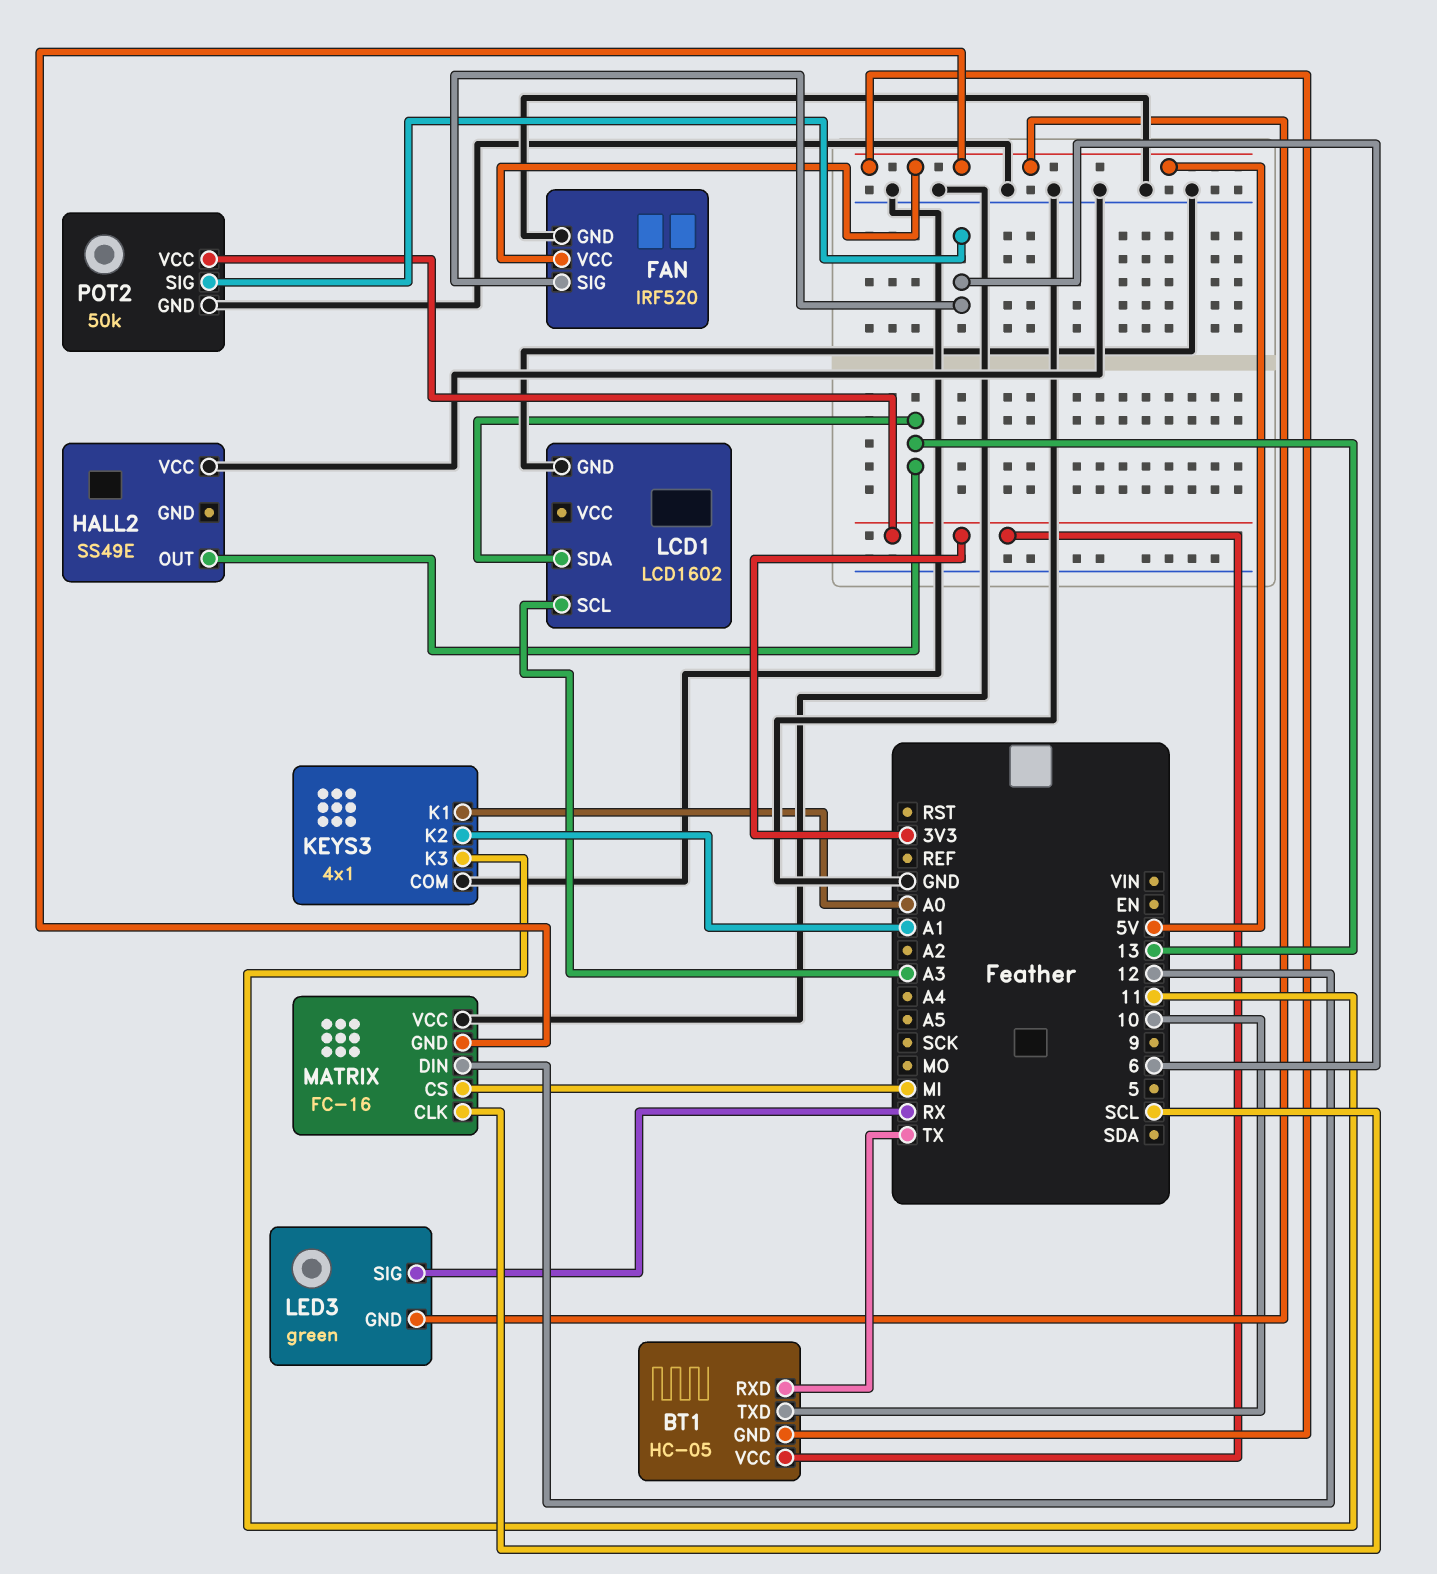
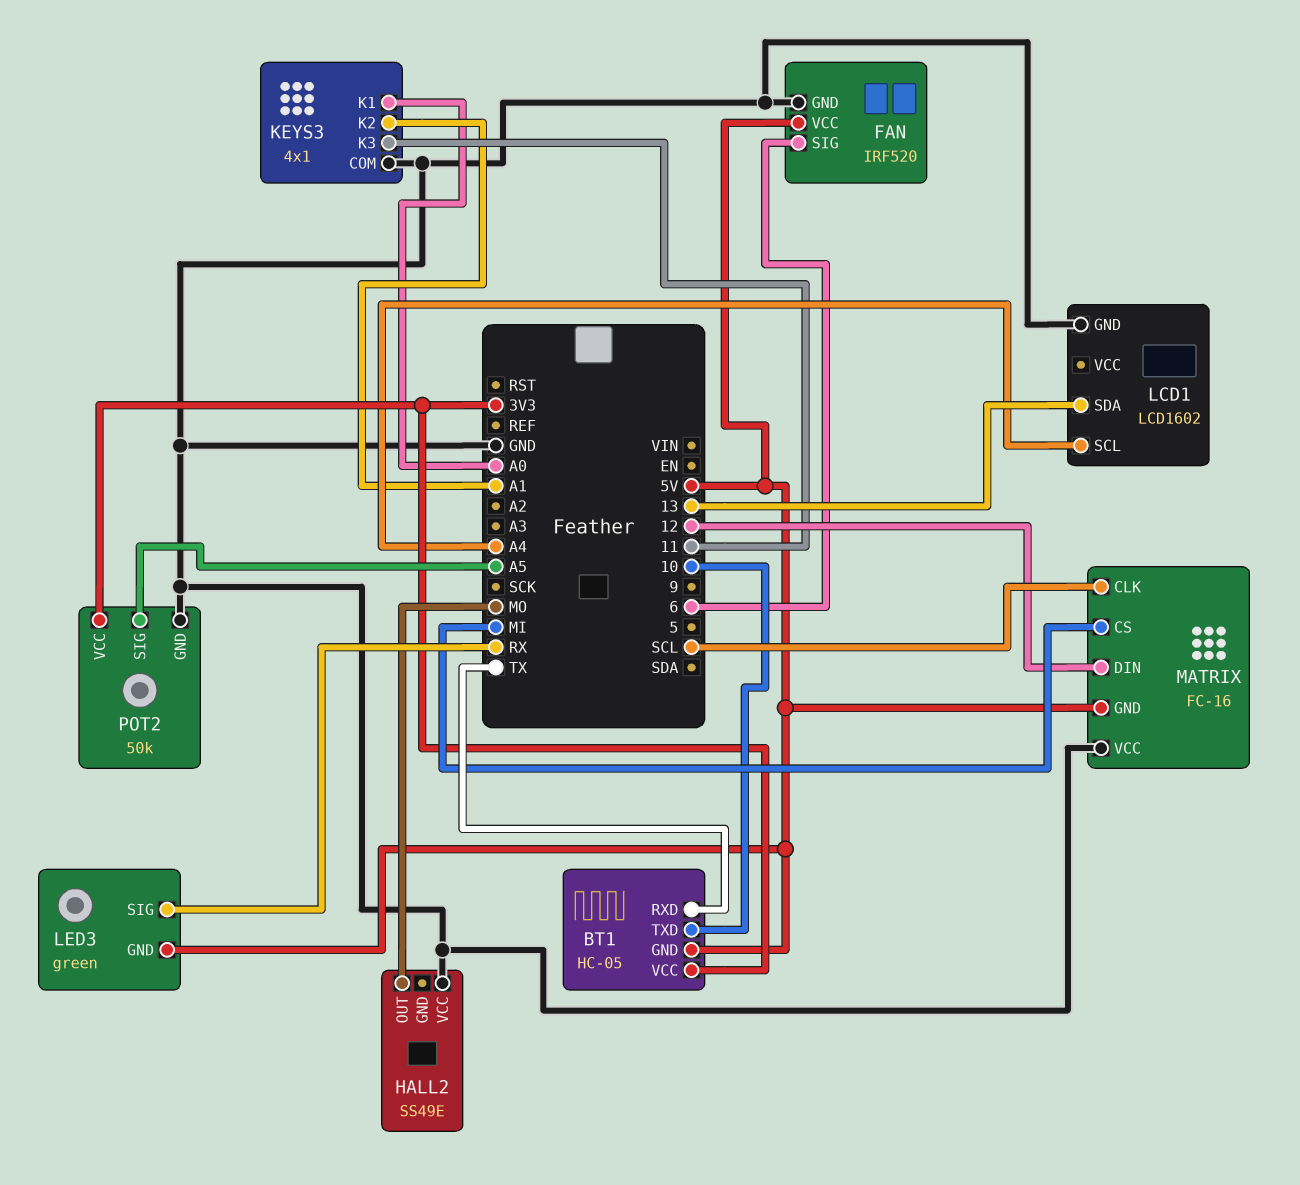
HALL2 pin OUT: 13 -> MO
LCD1 pin SCL: A3 -> A4
POT2 pin SIG: 6 -> A5

